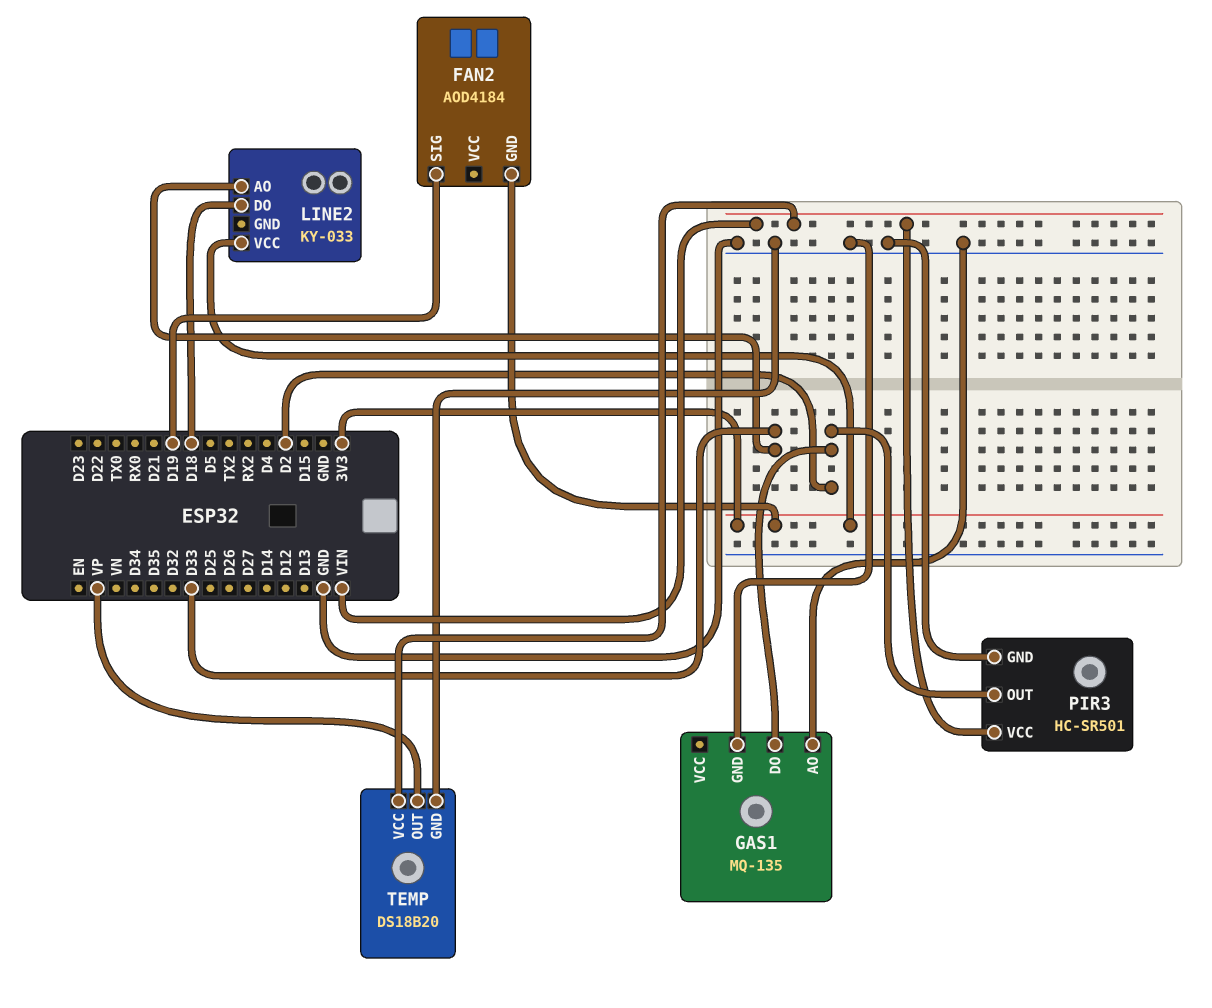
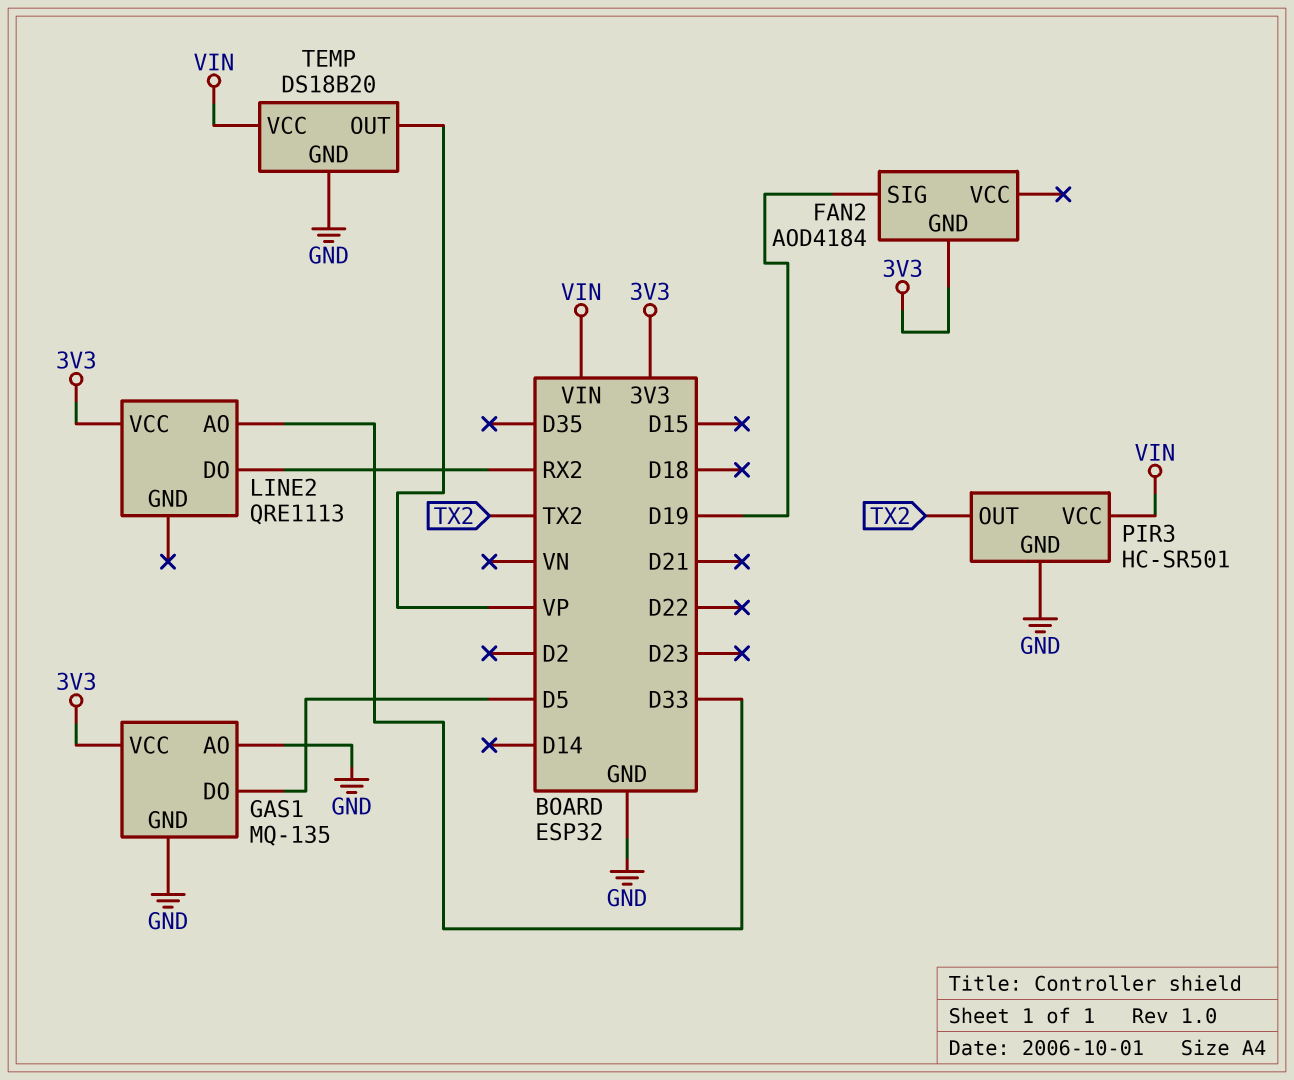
GAS1 pin DO: D2 -> D5
GAS1 pin VCC: none -> 3V3
LINE2: KY-033 -> QRE1113
LINE2 pin DO: D18 -> RX2
PIR3 pin OUT: D2 -> TX2

